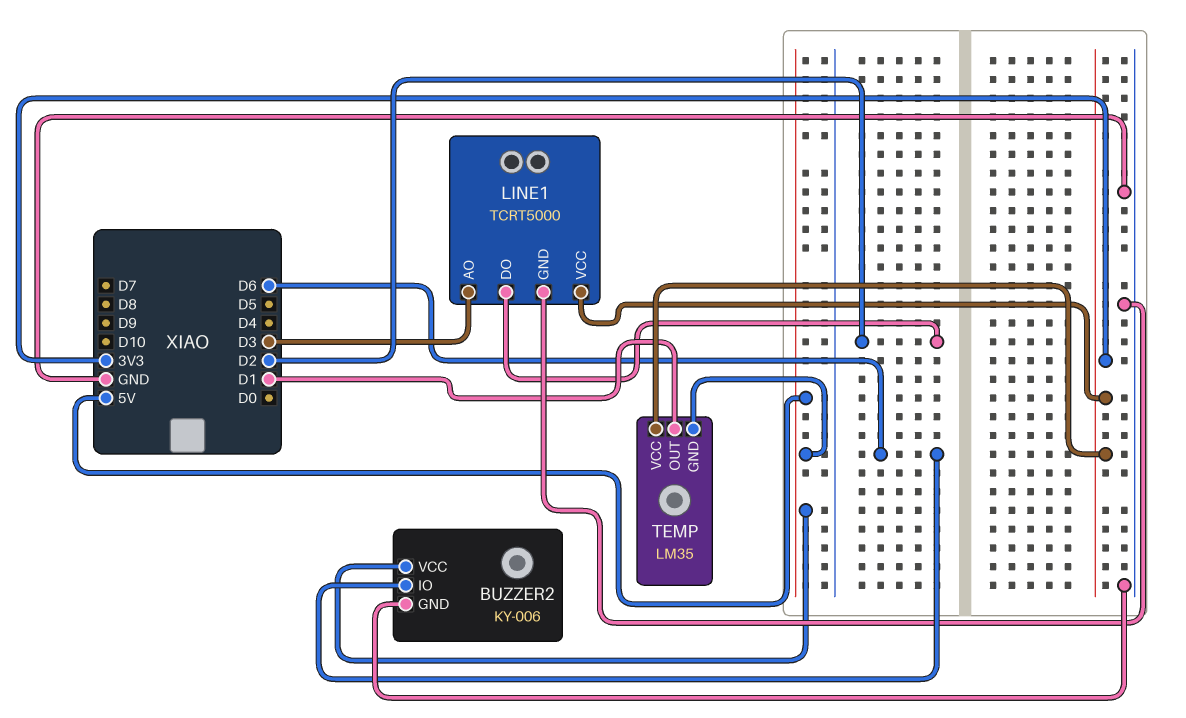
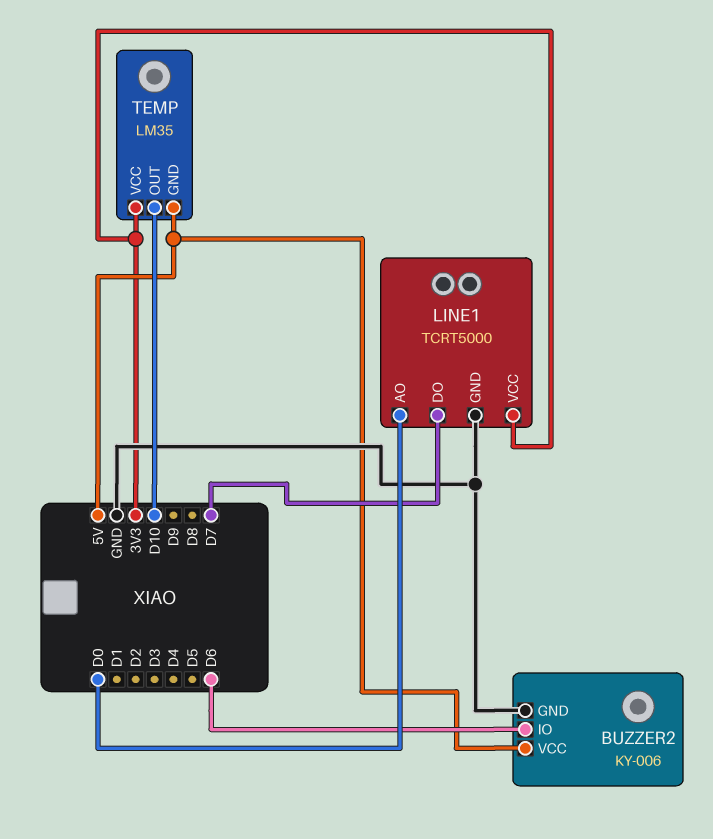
LINE1 pin AO: D3 -> D0
LINE1 pin DO: D2 -> D7
TEMP pin OUT: D1 -> D10

